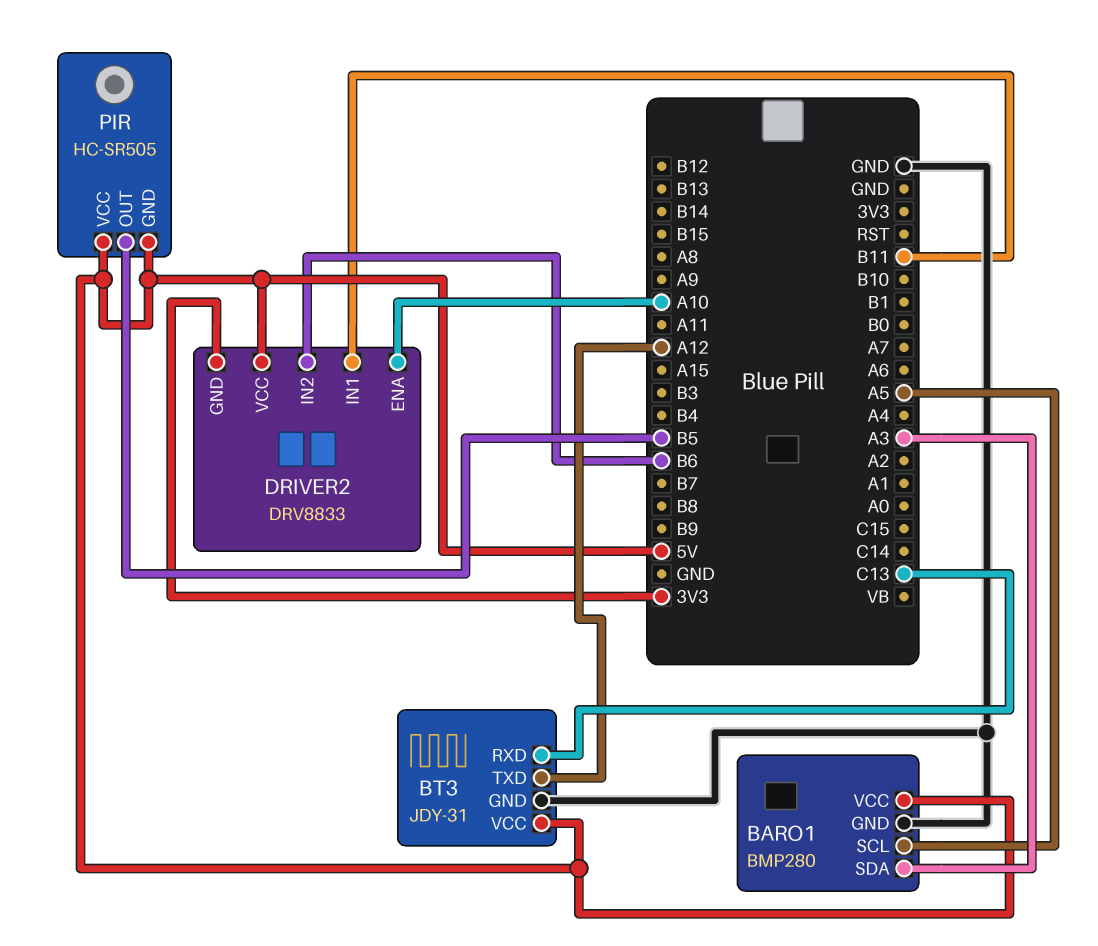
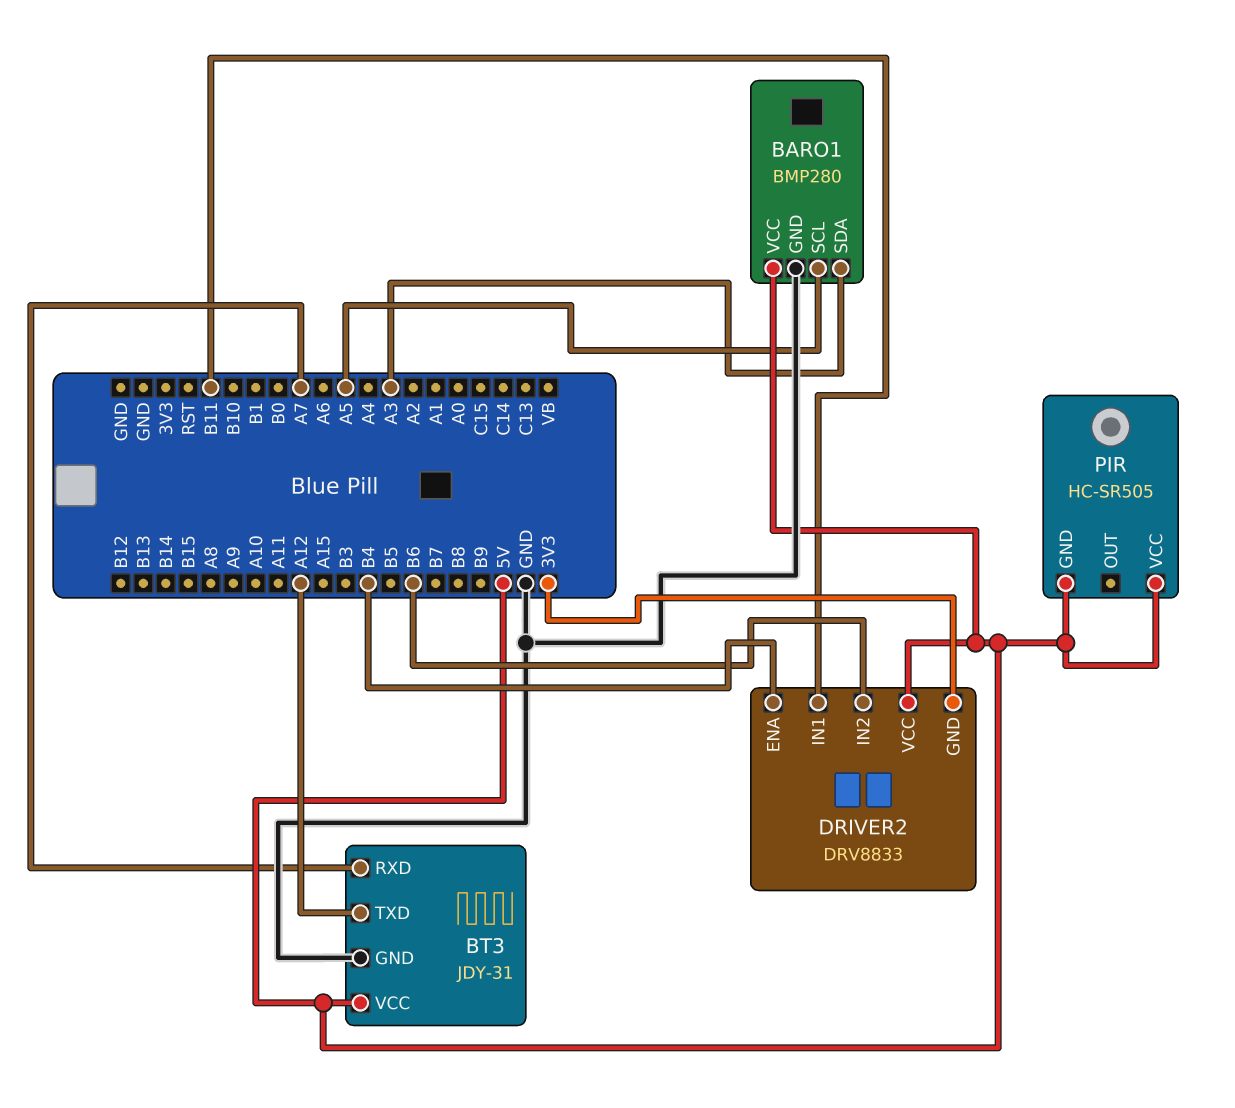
BT3 pin RXD: C13 -> A7
DRIVER2 pin ENA: A10 -> B4
PIR pin OUT: B5 -> none

